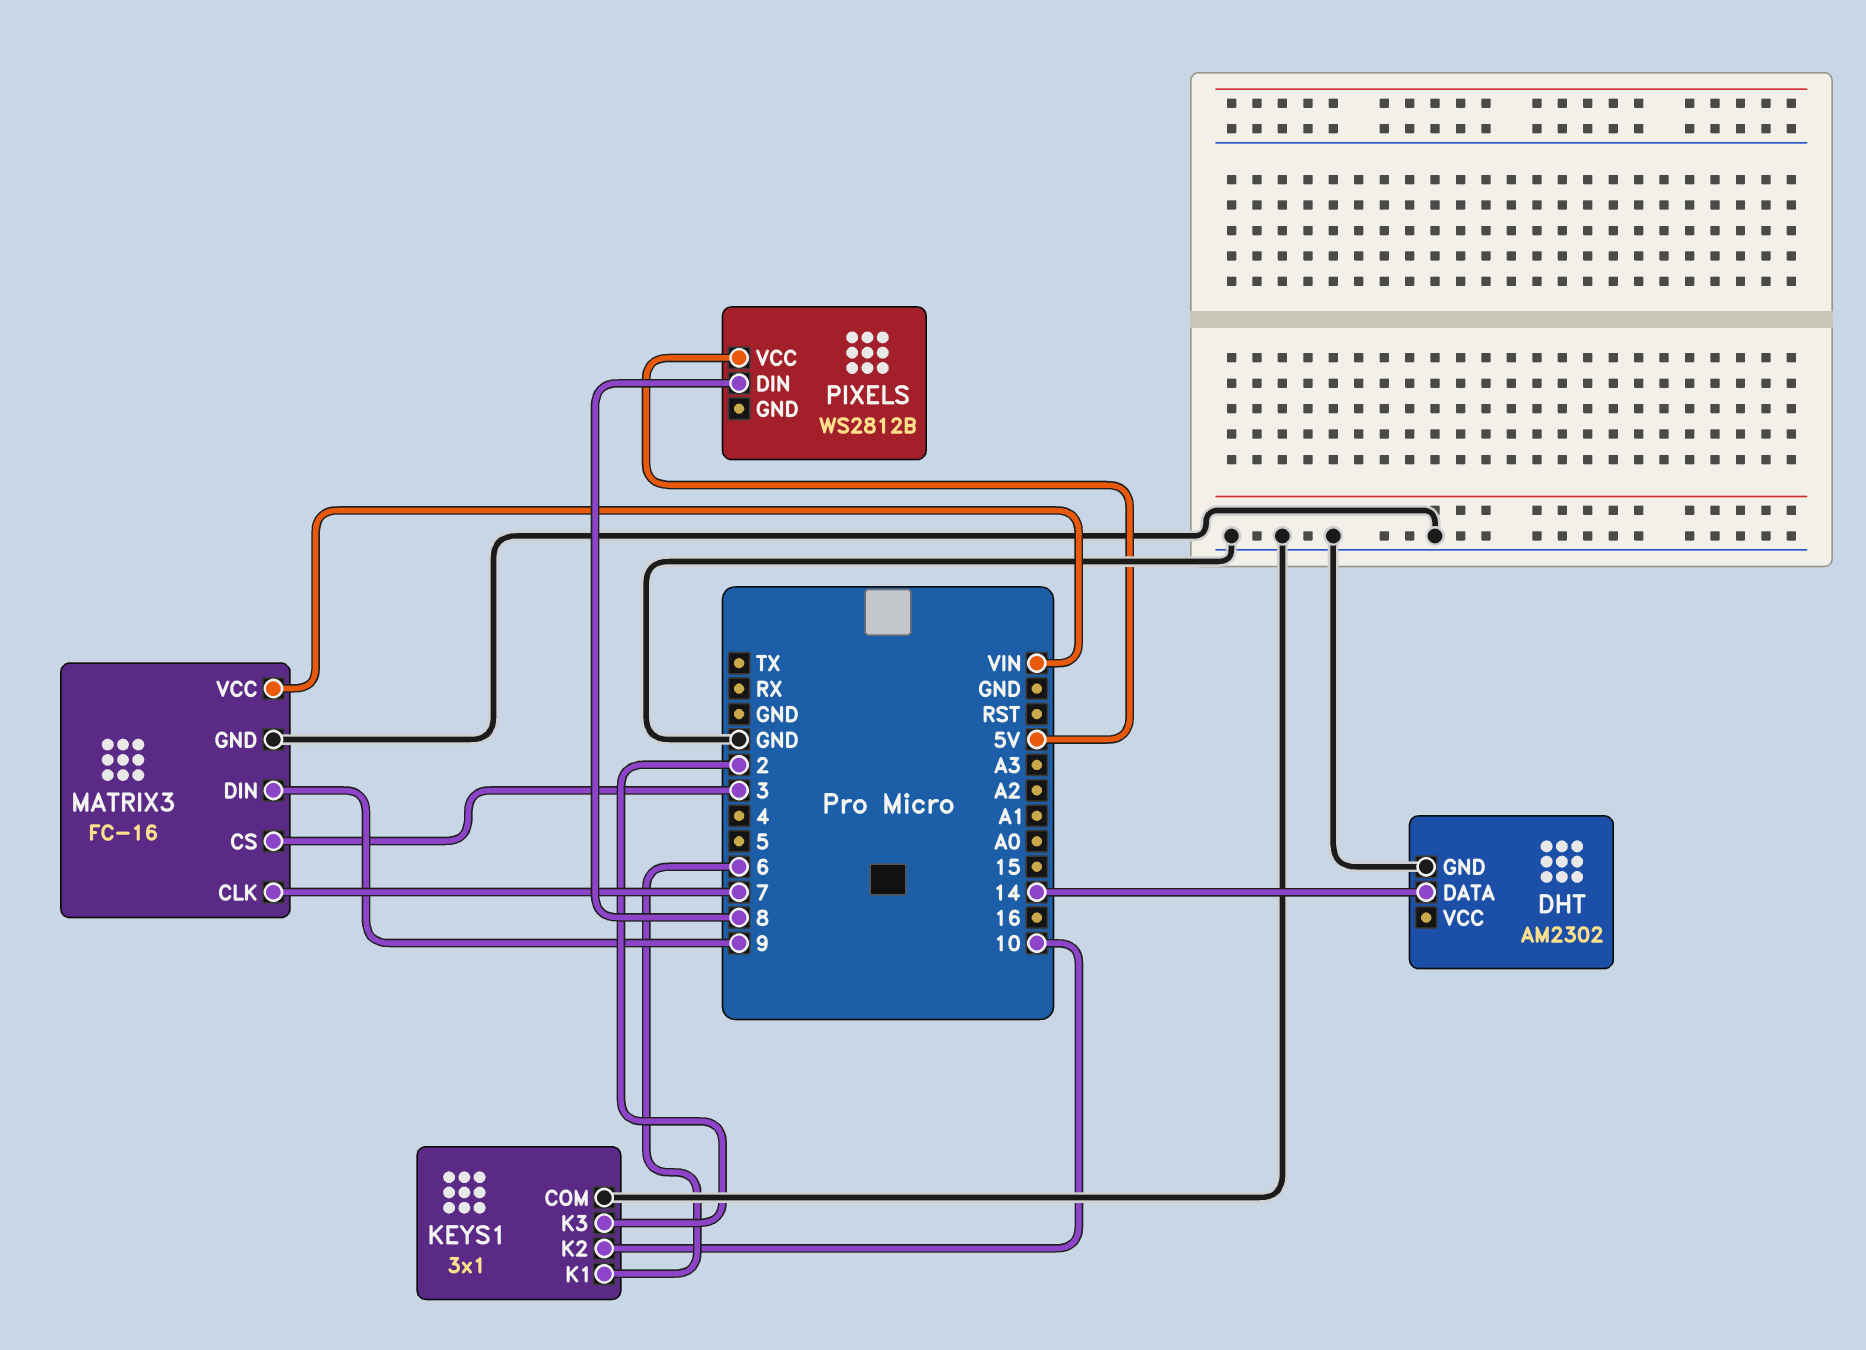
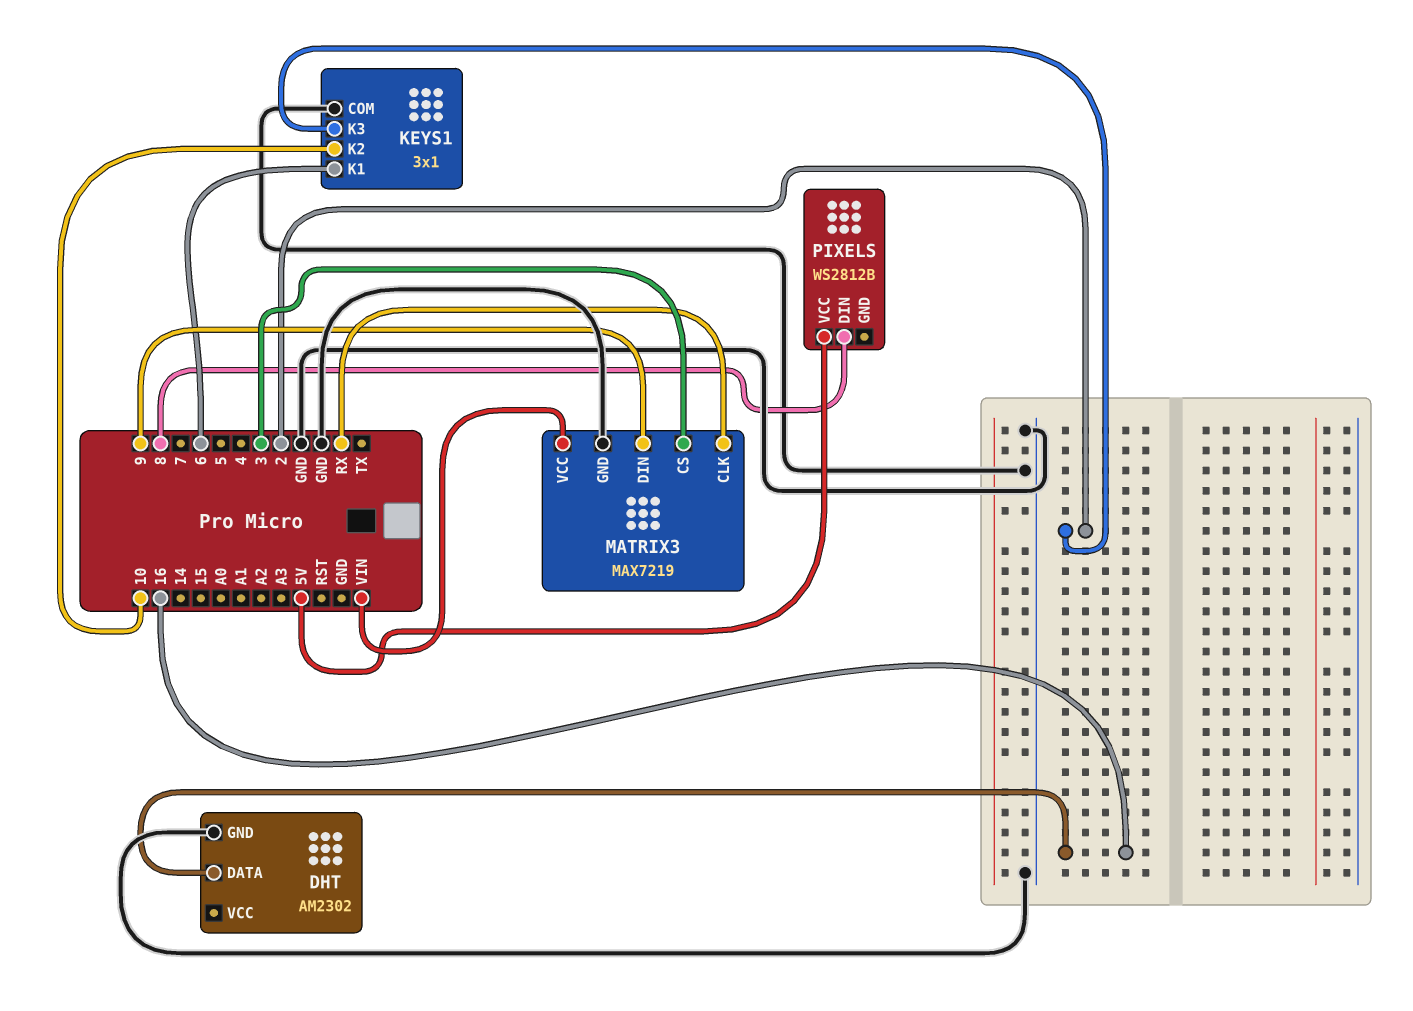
DHT pin DATA: 14 -> 16
MATRIX3: FC-16 -> MAX7219
MATRIX3 pin CLK: 7 -> RX

